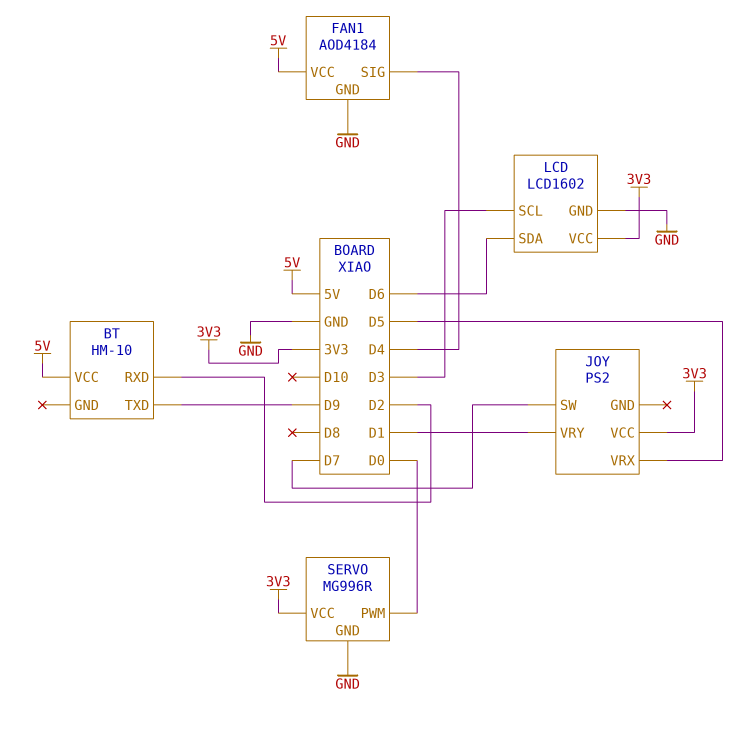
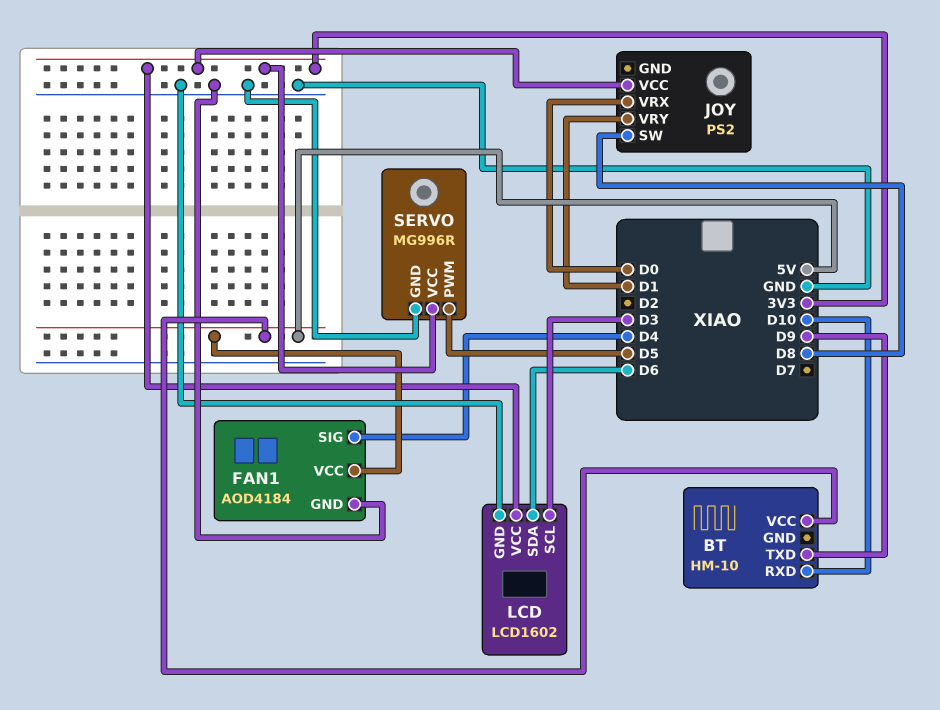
BT pin RXD: D2 -> D10
JOY pin SW: D7 -> D8
JOY pin VRX: D5 -> D0
SERVO pin PWM: D0 -> D5

